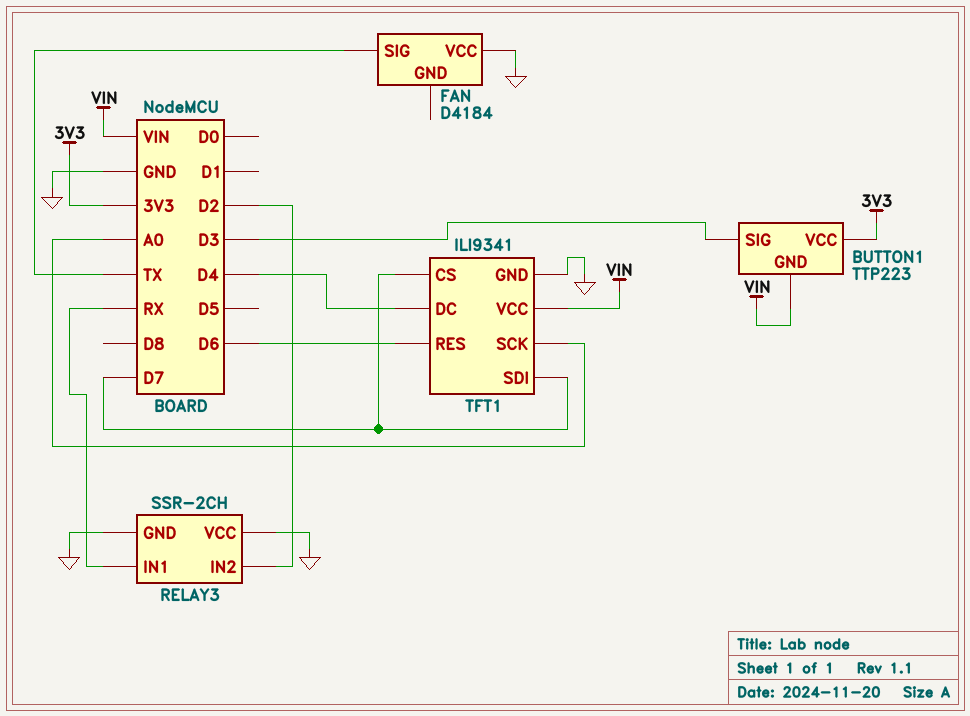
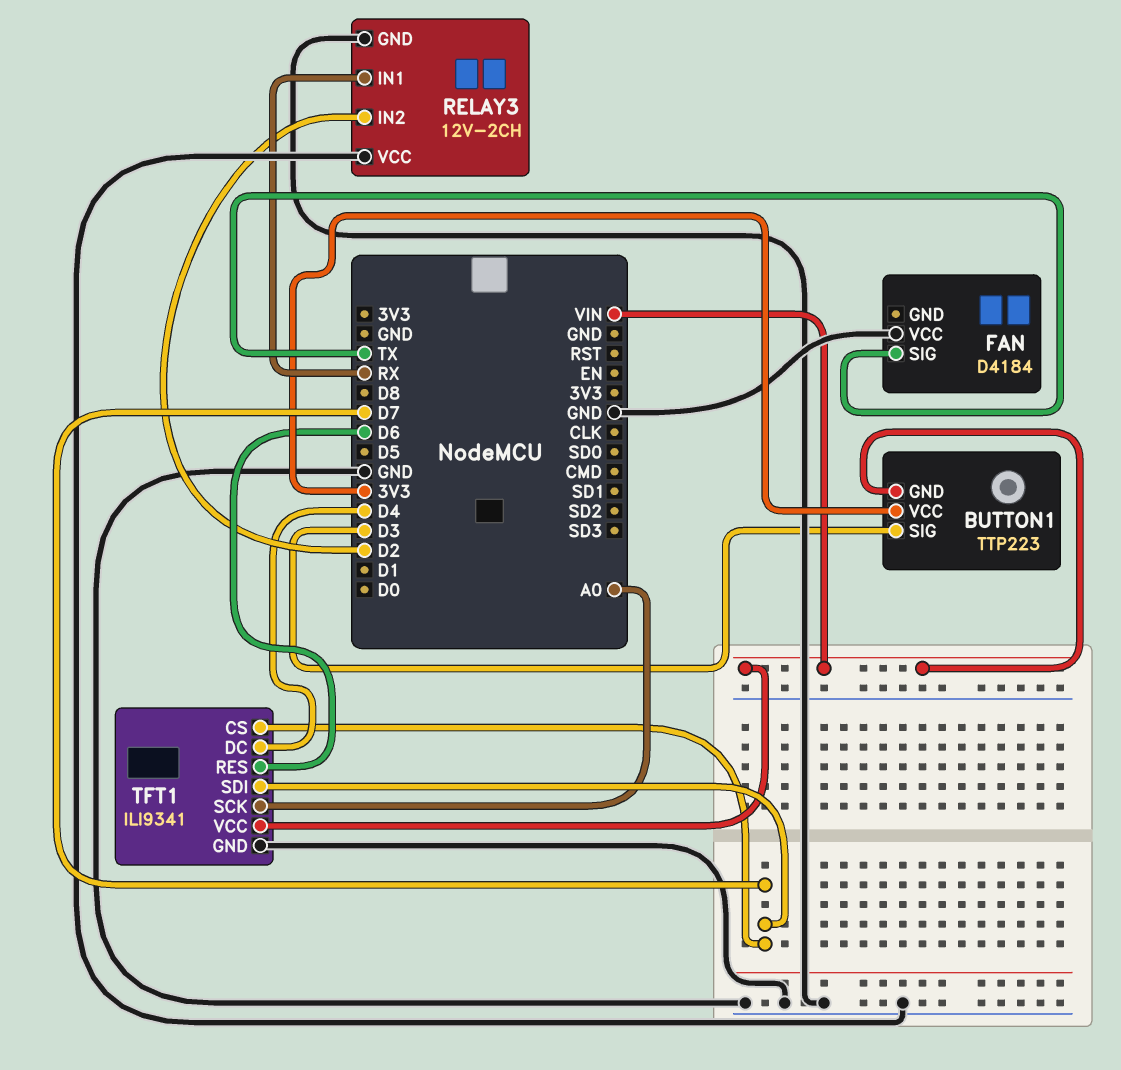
RELAY3: SSR-2CH -> 12V-2CH

